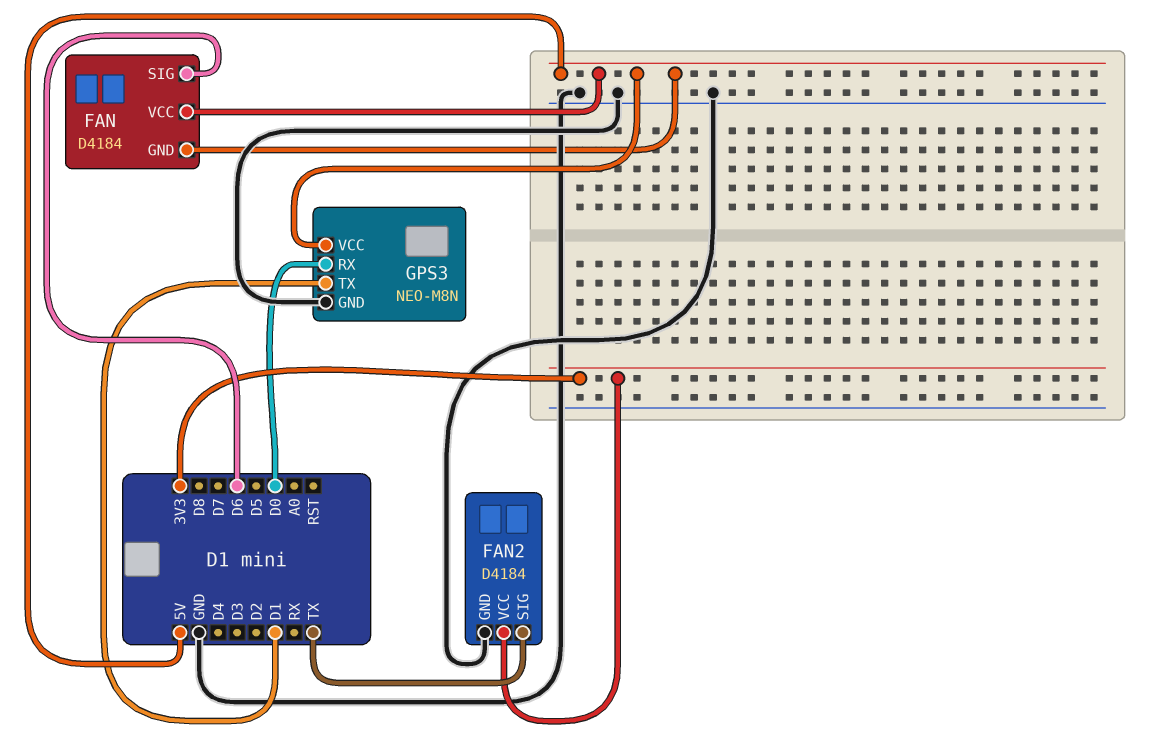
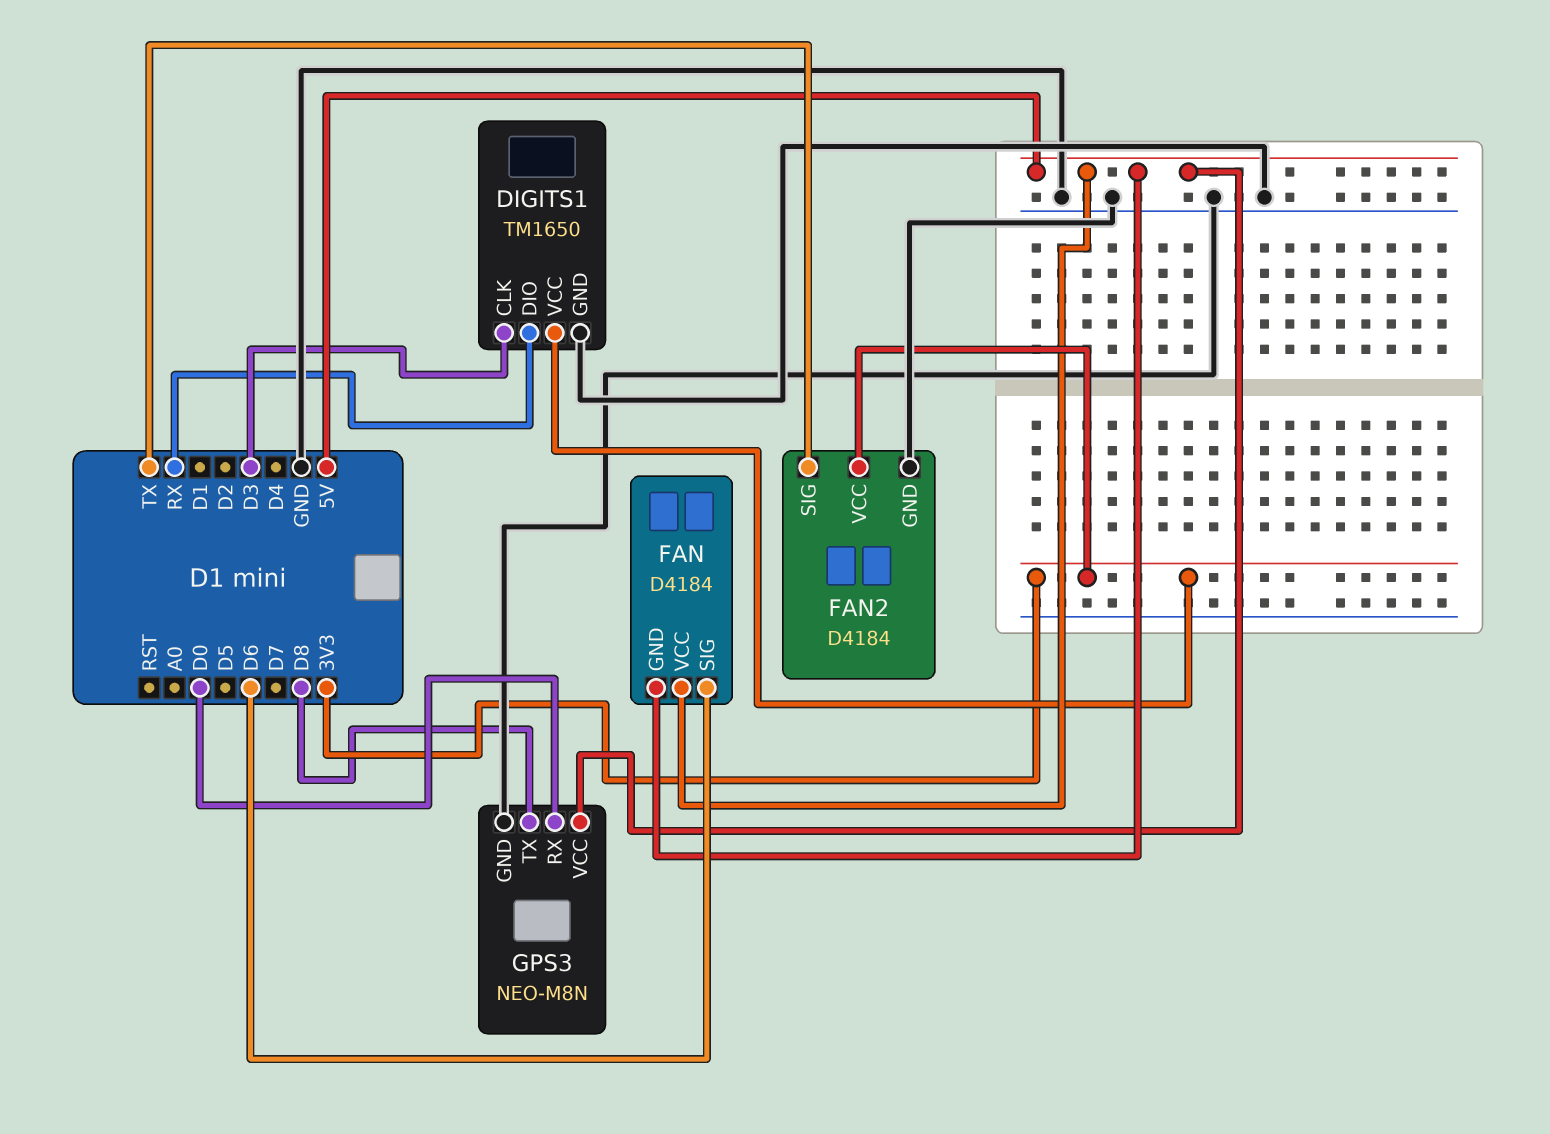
DIGITS1: none -> TM1650
DIGITS1 pin CLK: none -> D3
DIGITS1 pin DIO: none -> RX
DIGITS1 pin GND: none -> GND
DIGITS1 pin VCC: none -> 3V3
GPS3 pin TX: D1 -> D8

